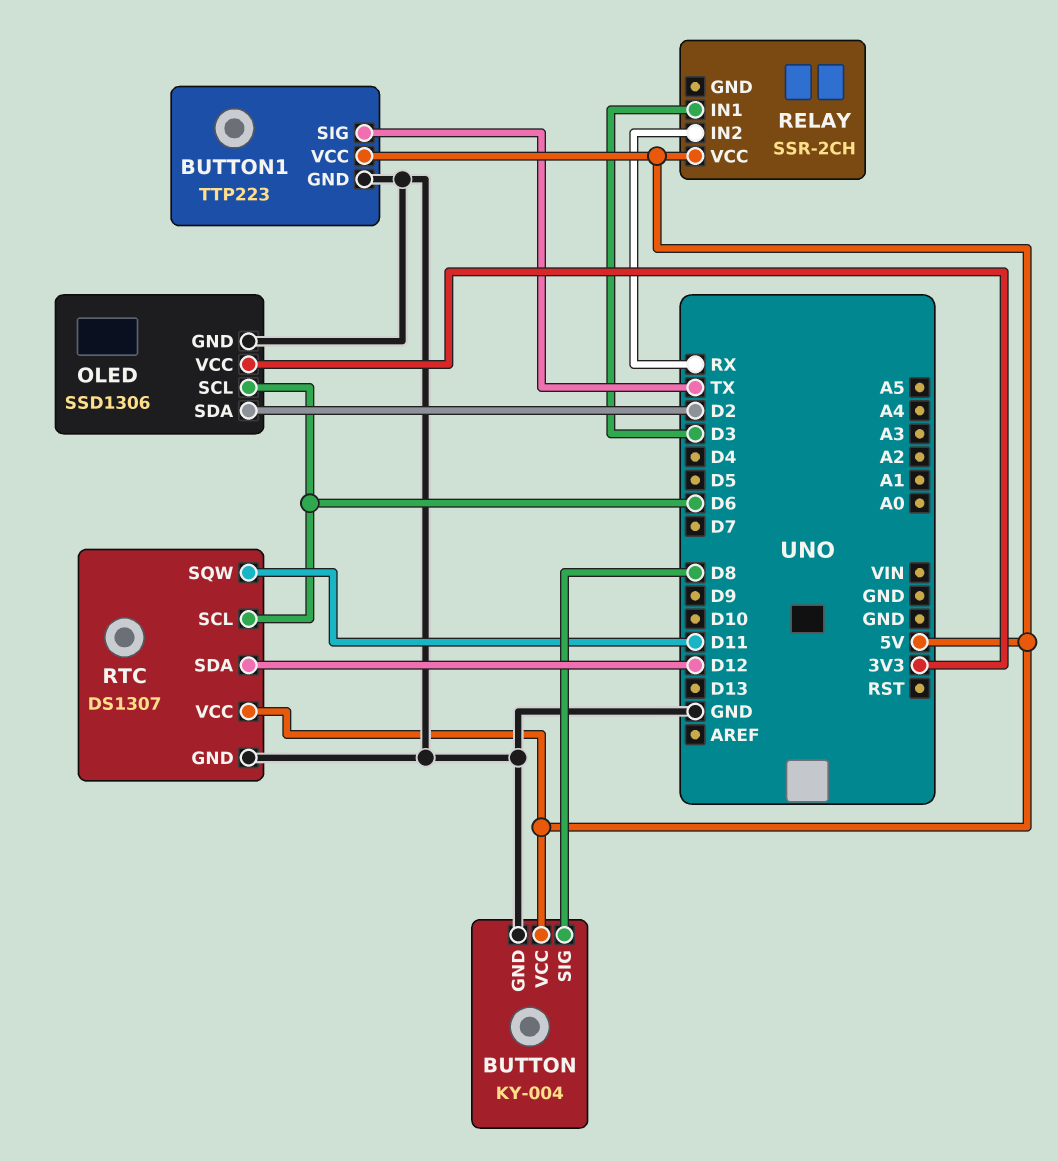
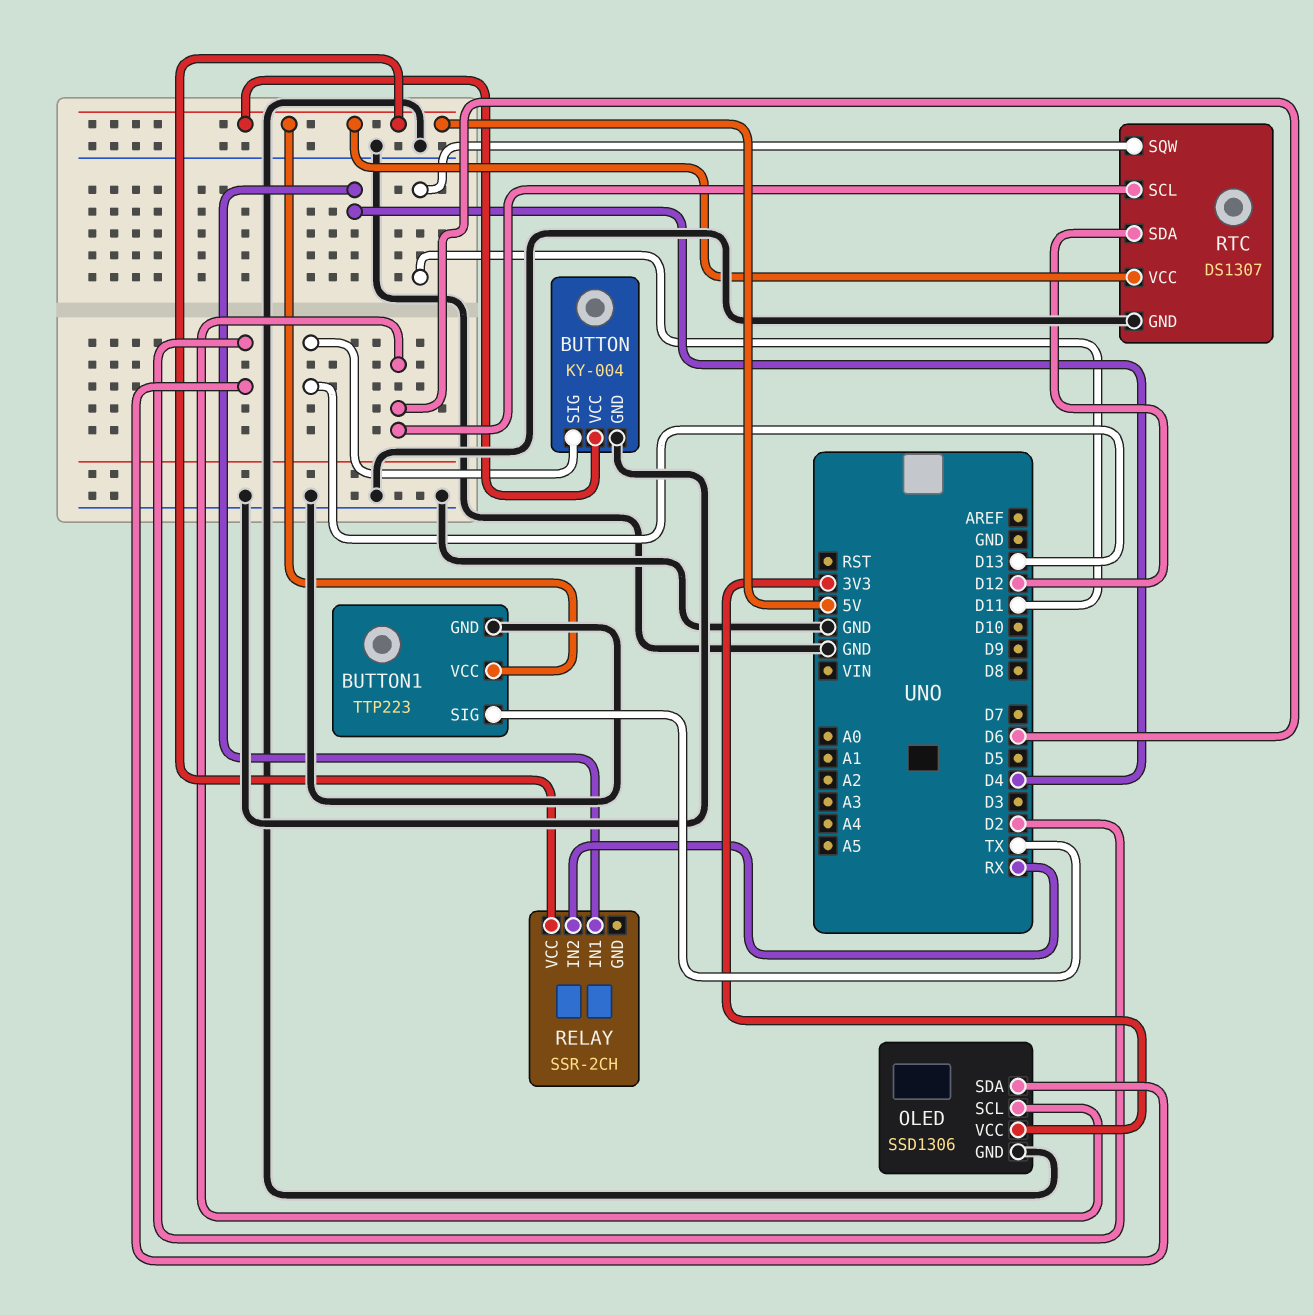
BUTTON pin SIG: D8 -> D13
RELAY pin IN1: D3 -> D4

